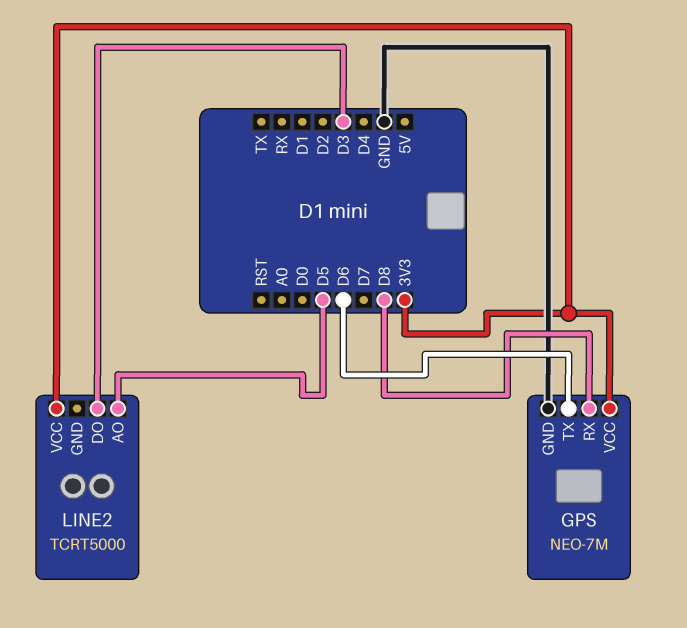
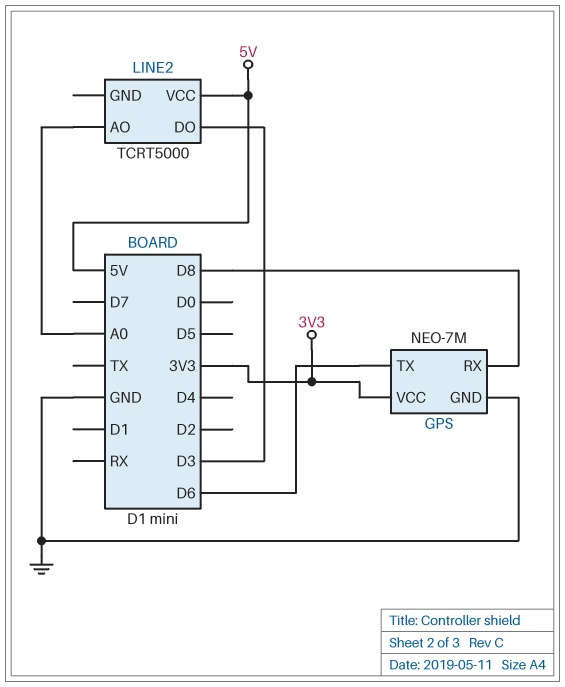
LINE2 pin AO: D5 -> A0
LINE2 pin VCC: 3V3 -> 5V

